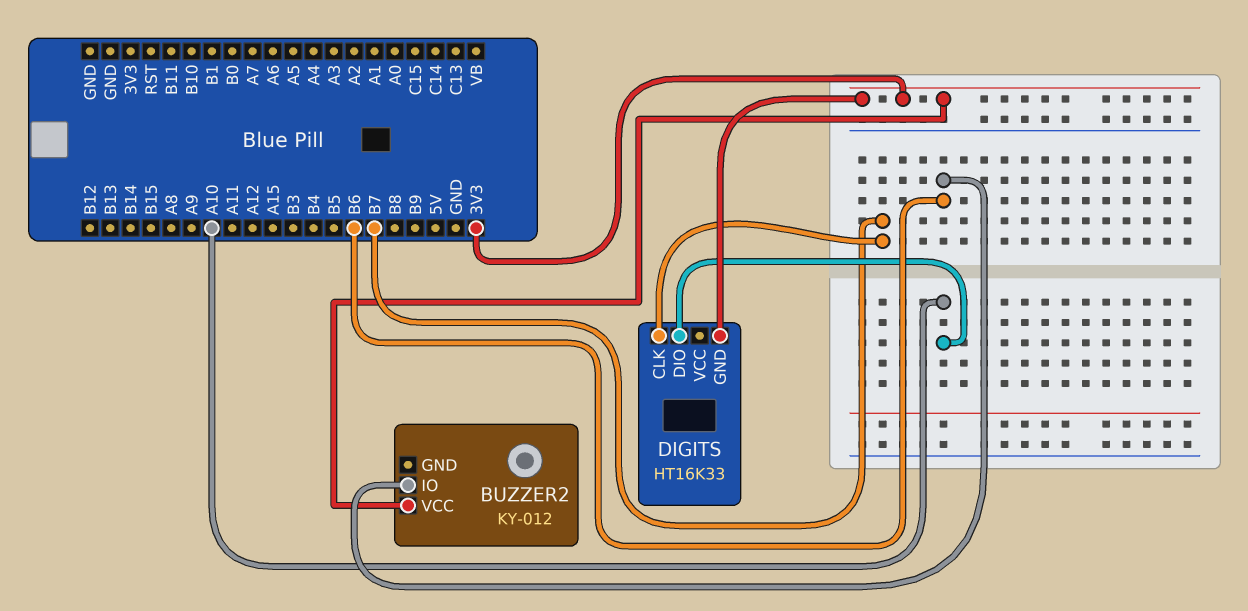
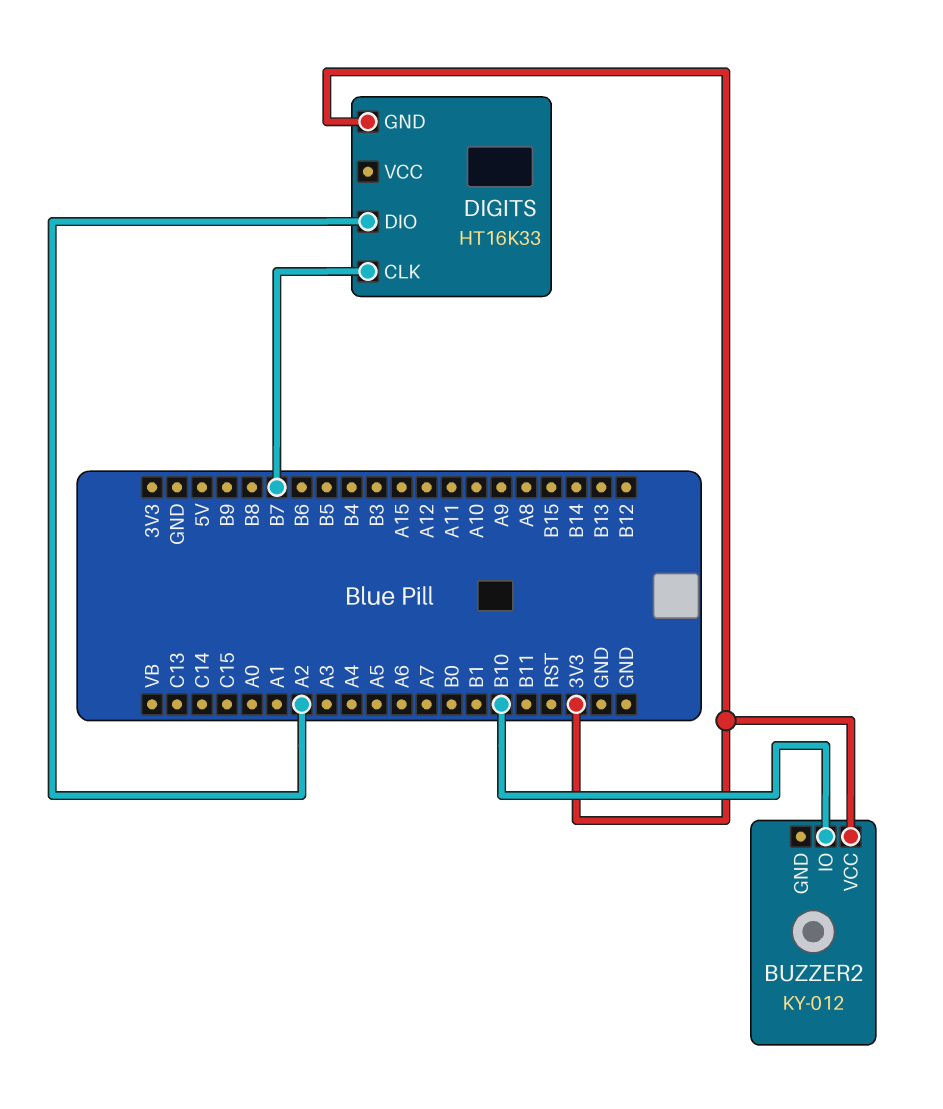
BUZZER2 pin IO: B6 -> B10
DIGITS pin DIO: A10 -> A2

